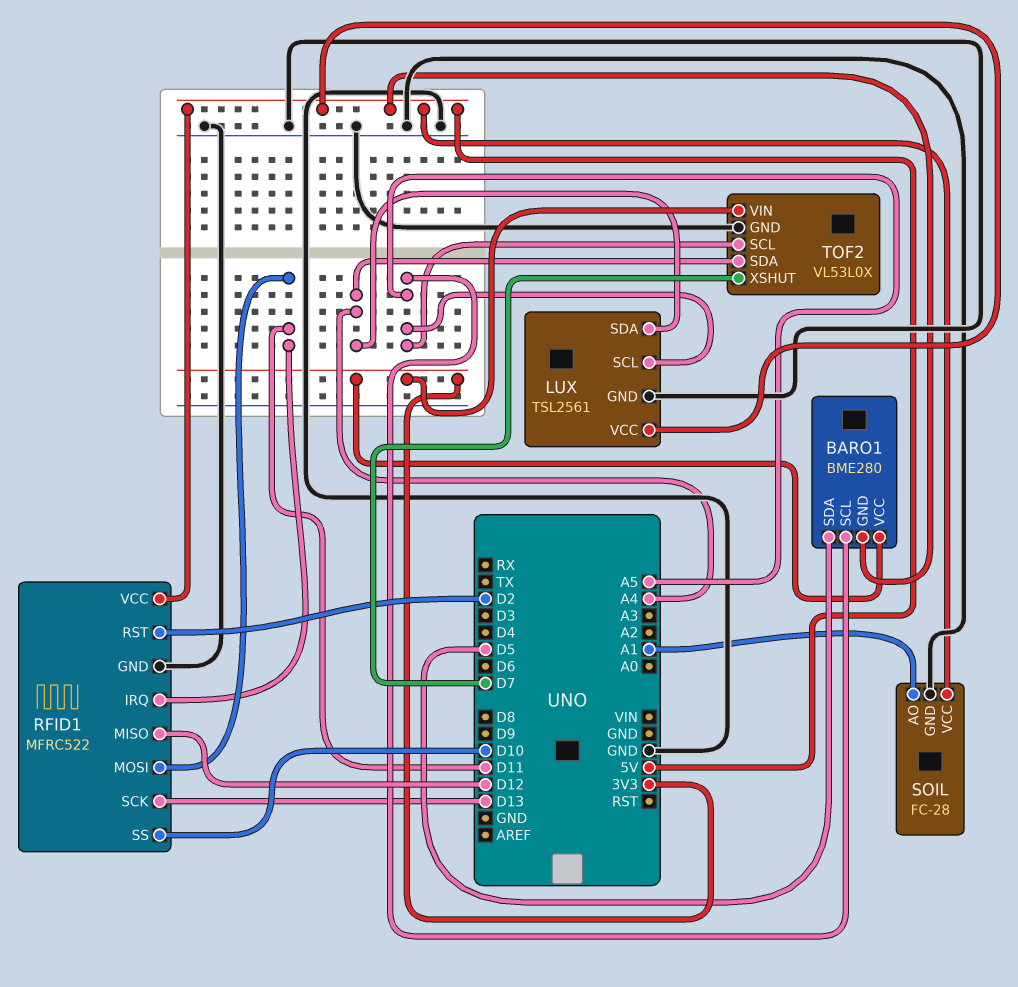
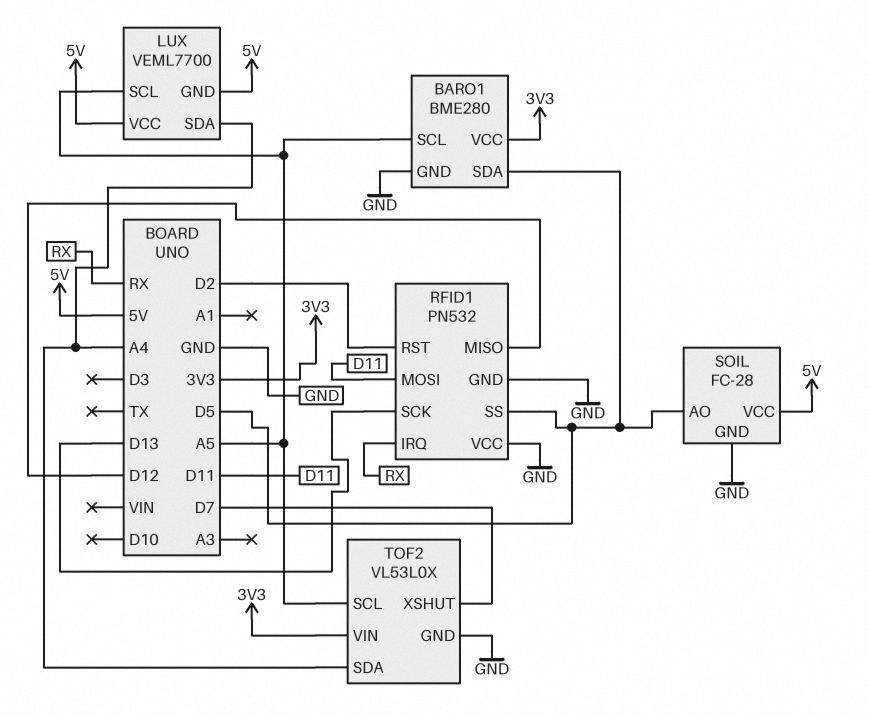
BARO1 pin GND: 5V -> GND
LUX: TSL2561 -> VEML7700
LUX pin GND: GND -> 5V
RFID1: MFRC522 -> PN532
RFID1 pin IRQ: D11 -> RX
RFID1 pin SS: D10 -> D5
RFID1 pin VCC: 5V -> GND
SOIL pin AO: A1 -> D5

